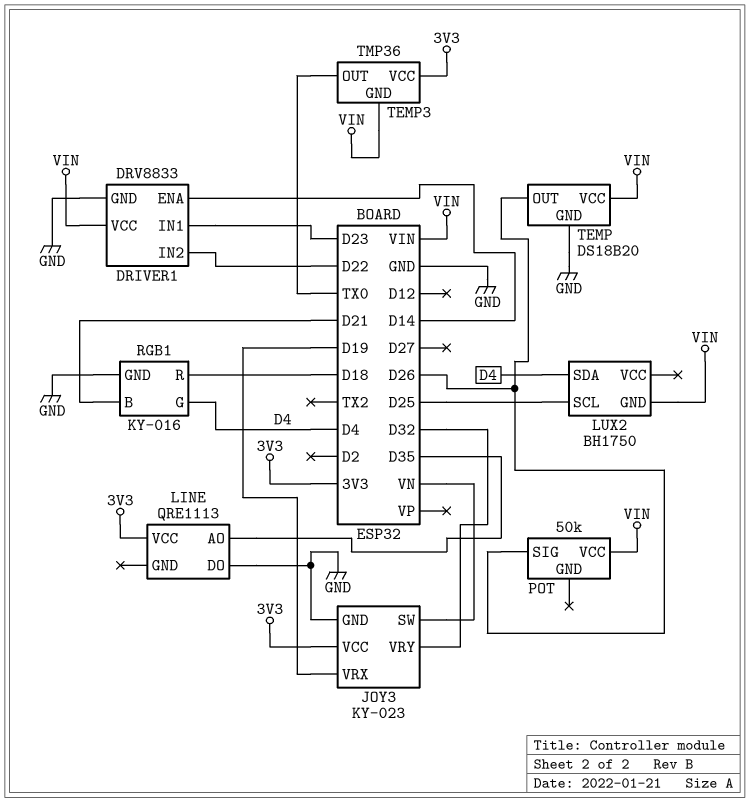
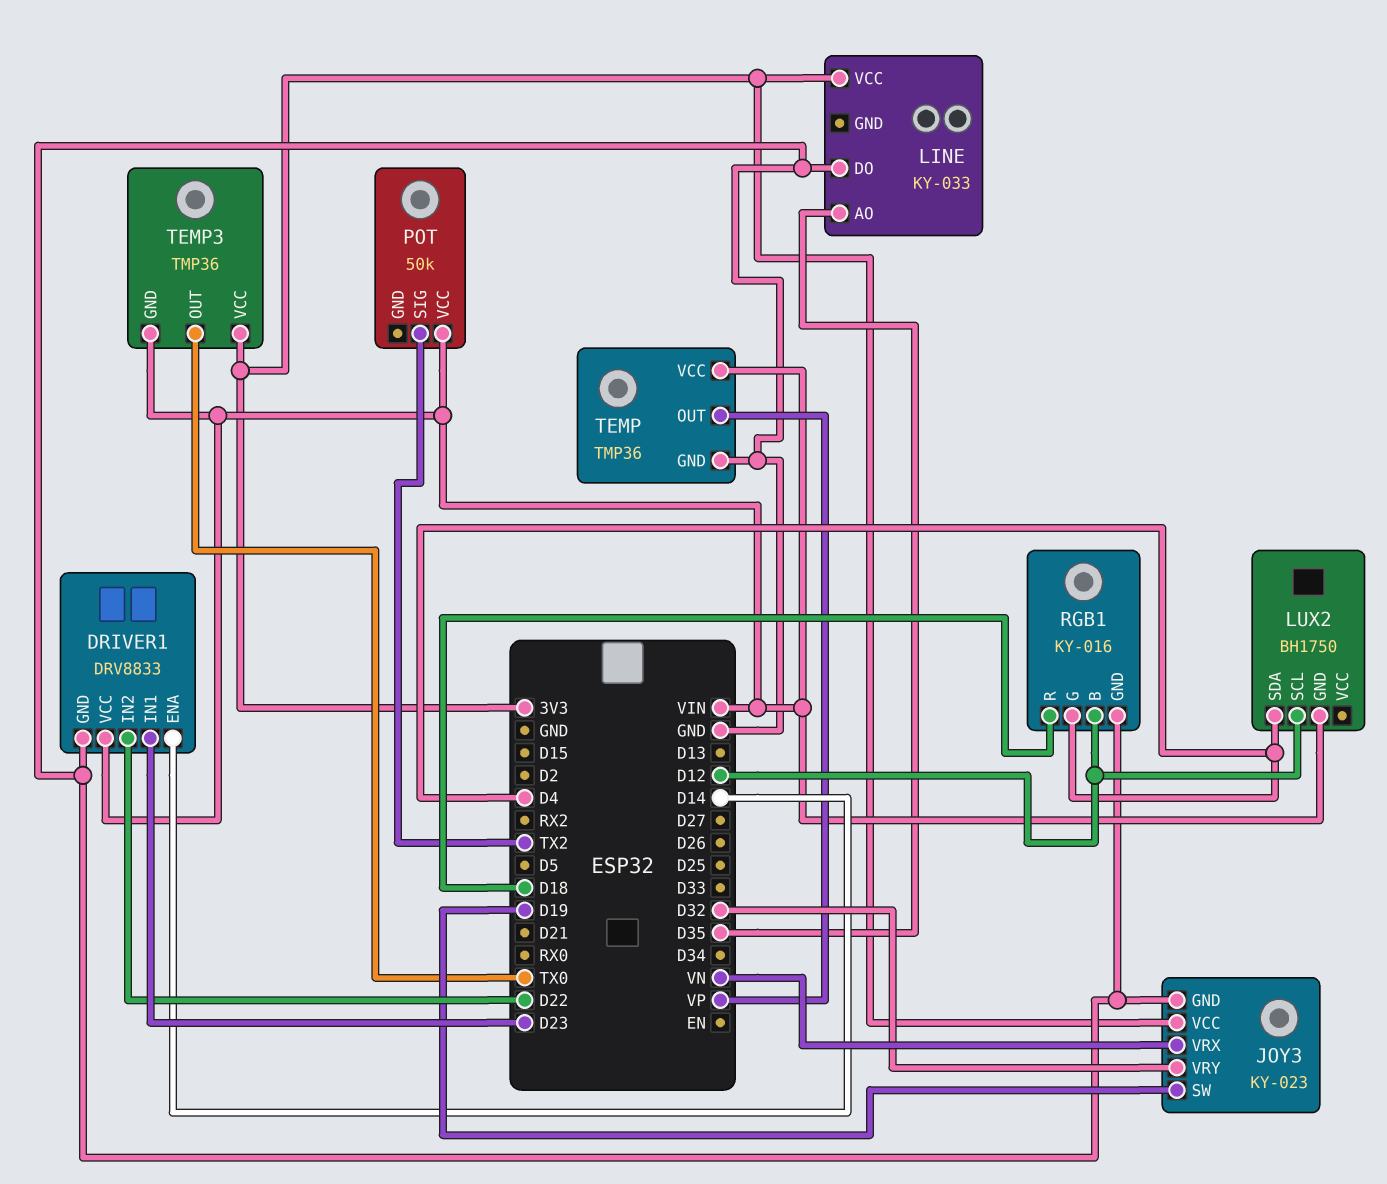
JOY3 pin SW: VN -> D19
JOY3 pin VRX: D19 -> VN
LINE: QRE1113 -> KY-033
LUX2 pin SCL: D25 -> D12
POT pin SIG: D26 -> TX2
RGB1 pin B: D21 -> D12
TEMP: DS18B20 -> TMP36
TEMP pin OUT: D26 -> VP

